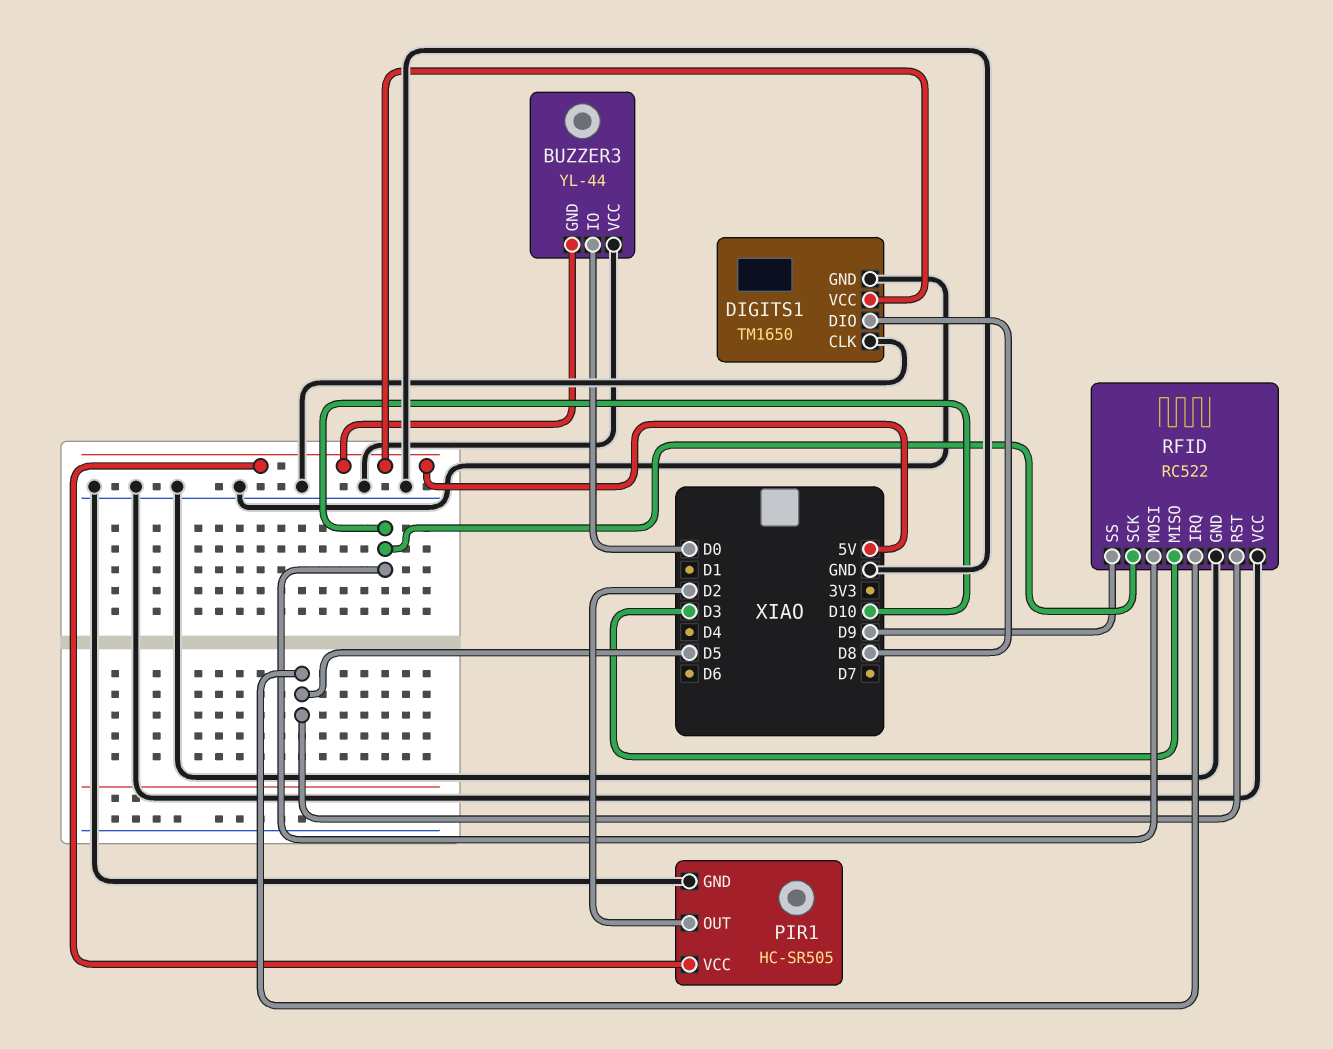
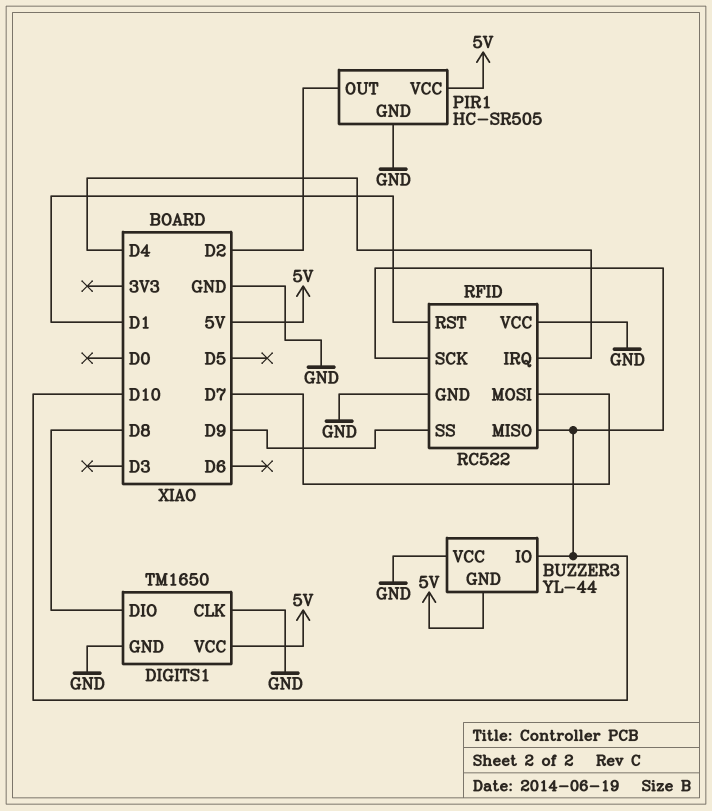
BUZZER3 pin IO: D0 -> D10
RFID pin IRQ: D5 -> D4
RFID pin MISO: D3 -> D10
RFID pin MOSI: D10 -> D7
RFID pin RST: D5 -> D1

